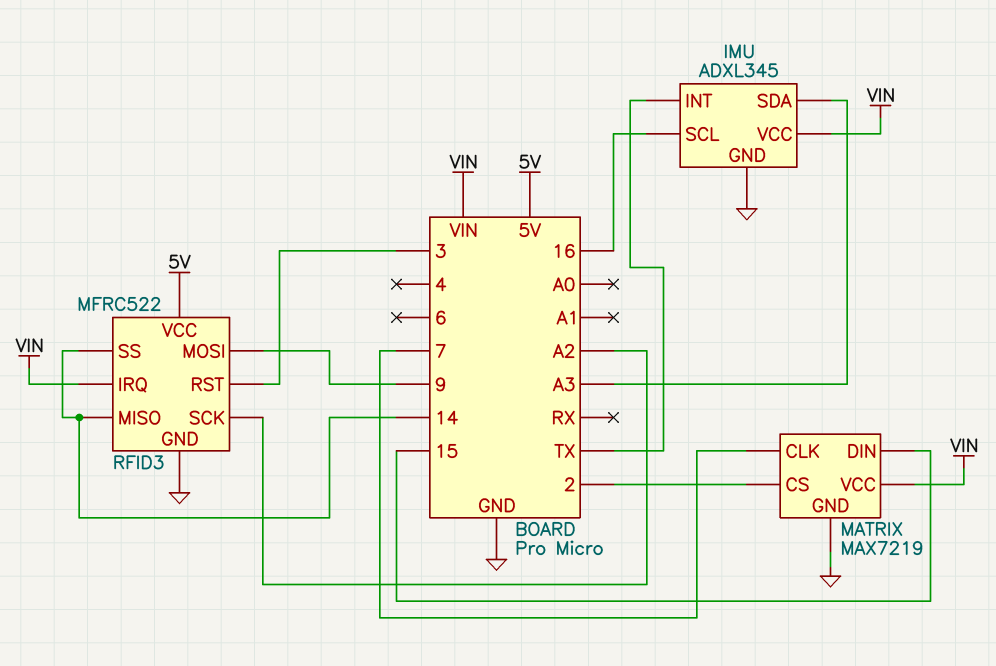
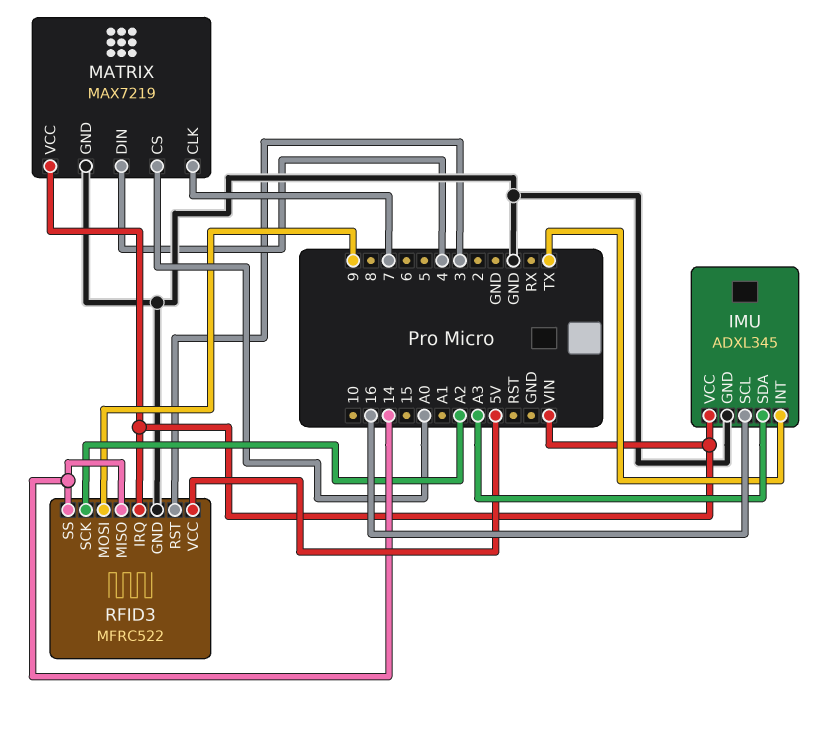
MATRIX pin CS: 2 -> A0
MATRIX pin DIN: 15 -> 4

